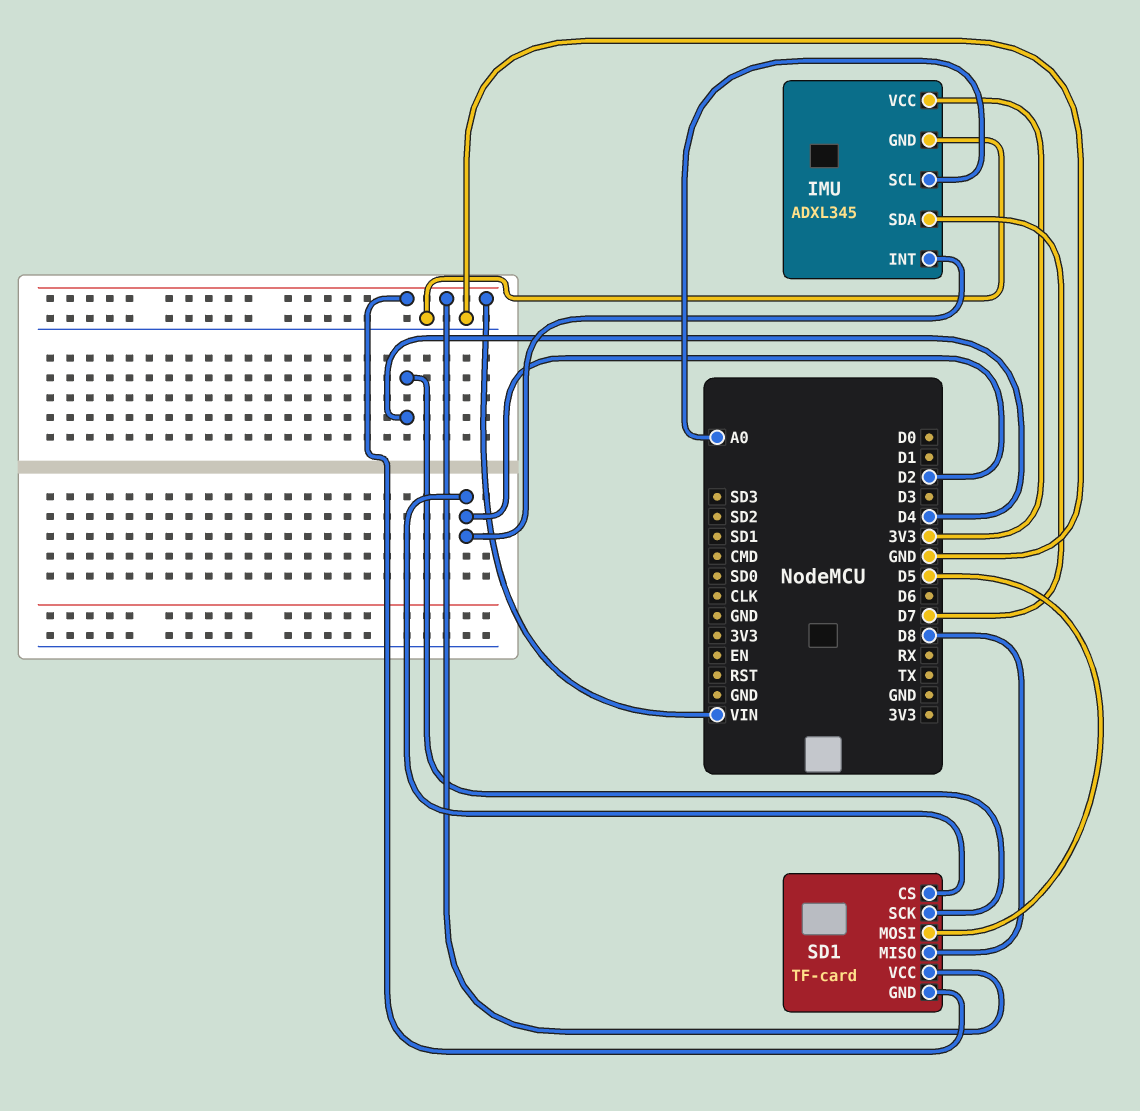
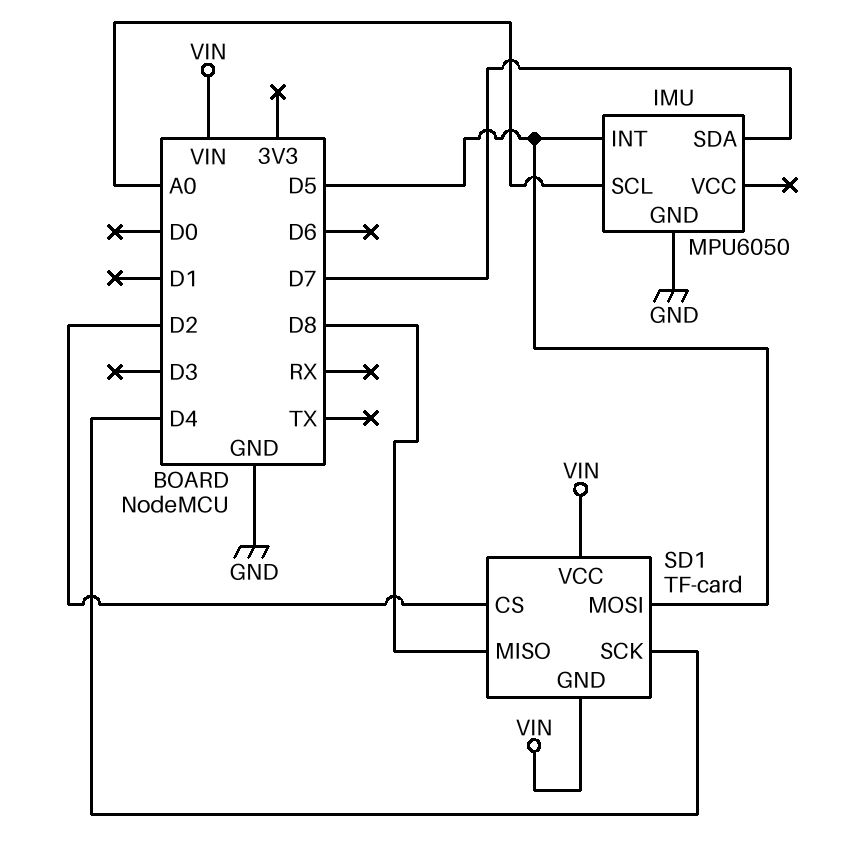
IMU: ADXL345 -> MPU6050
IMU pin INT: D2 -> D5
IMU pin VCC: 3V3 -> none

